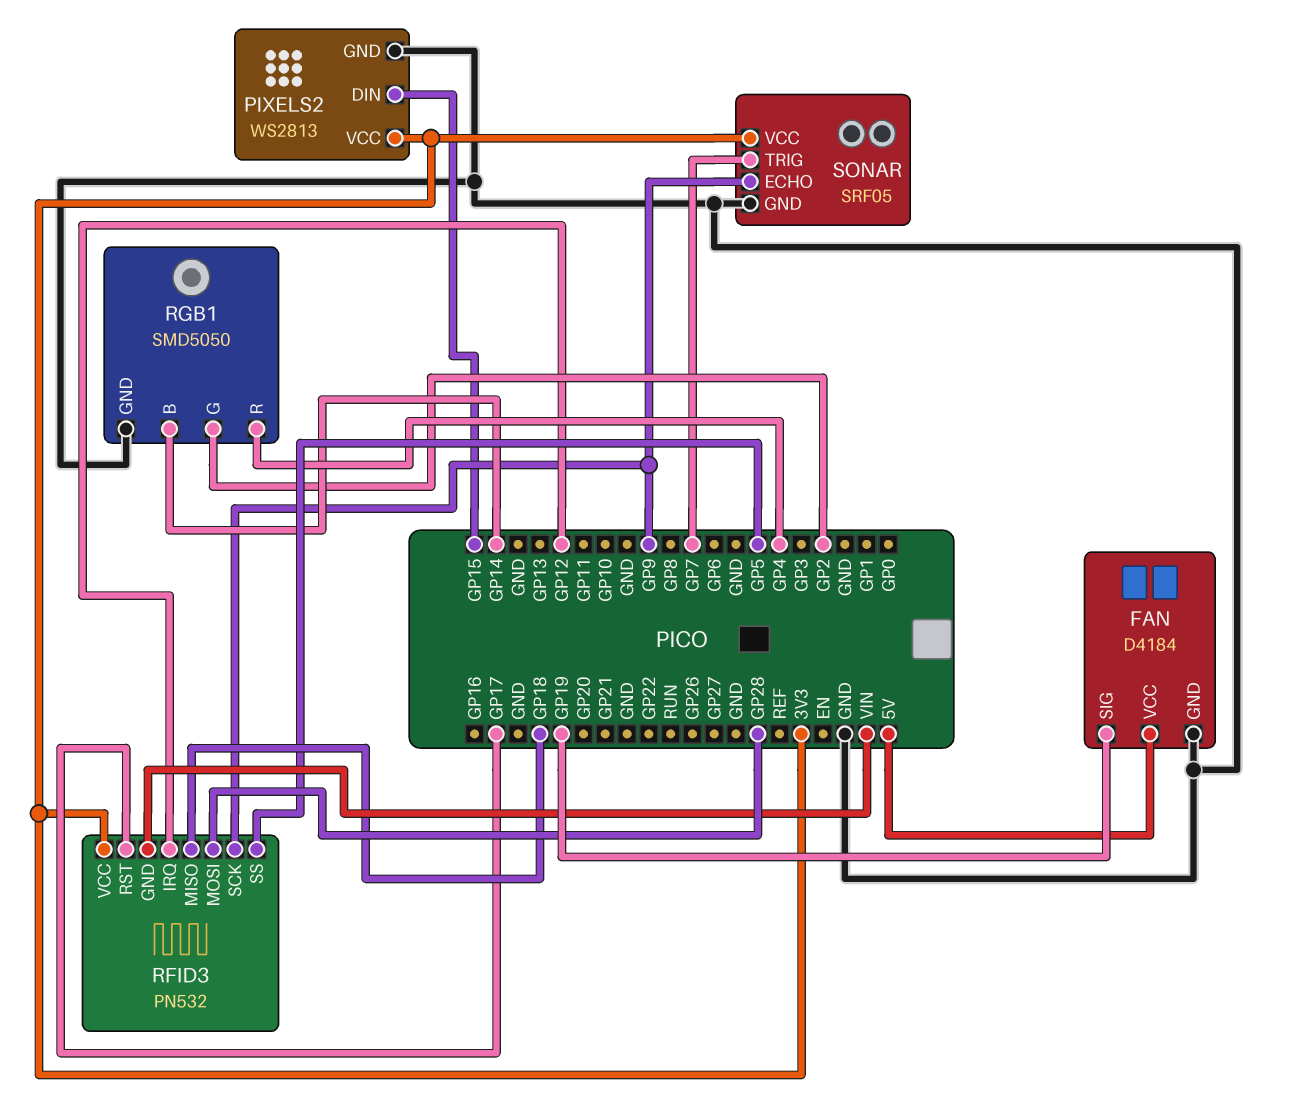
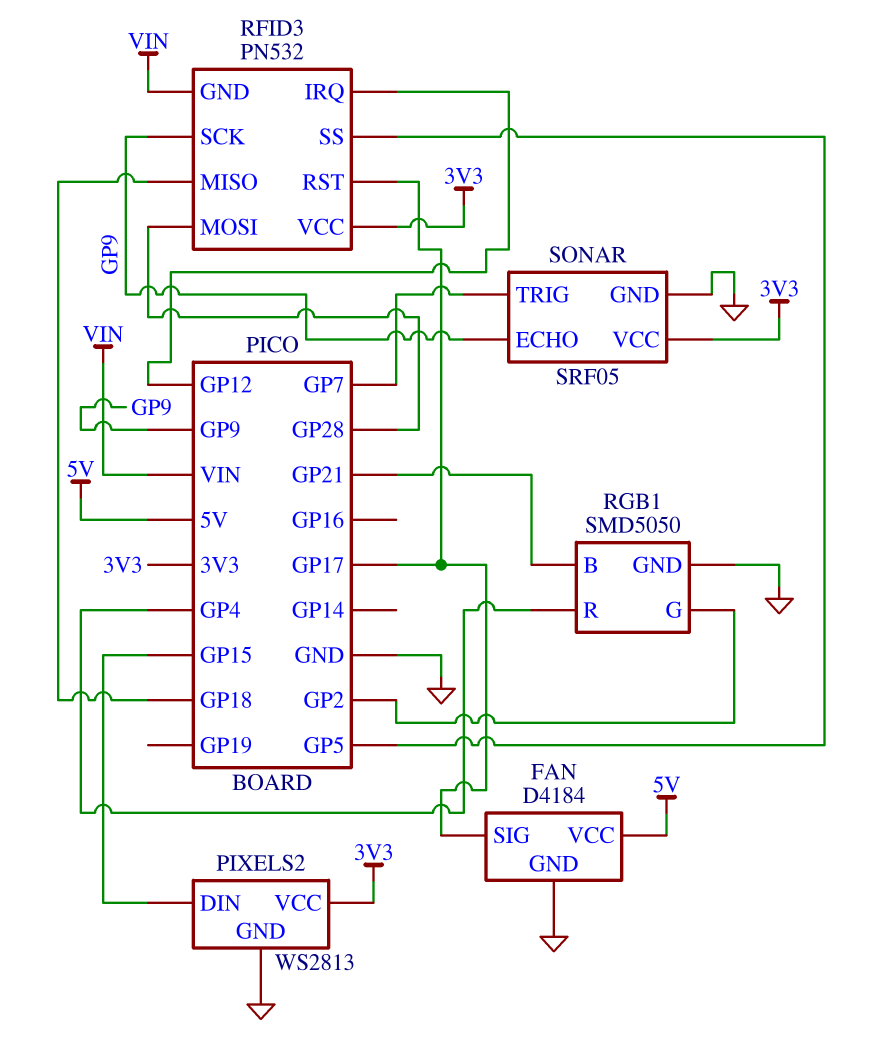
FAN pin SIG: GP19 -> GP17
RGB1 pin B: GP14 -> GP21

